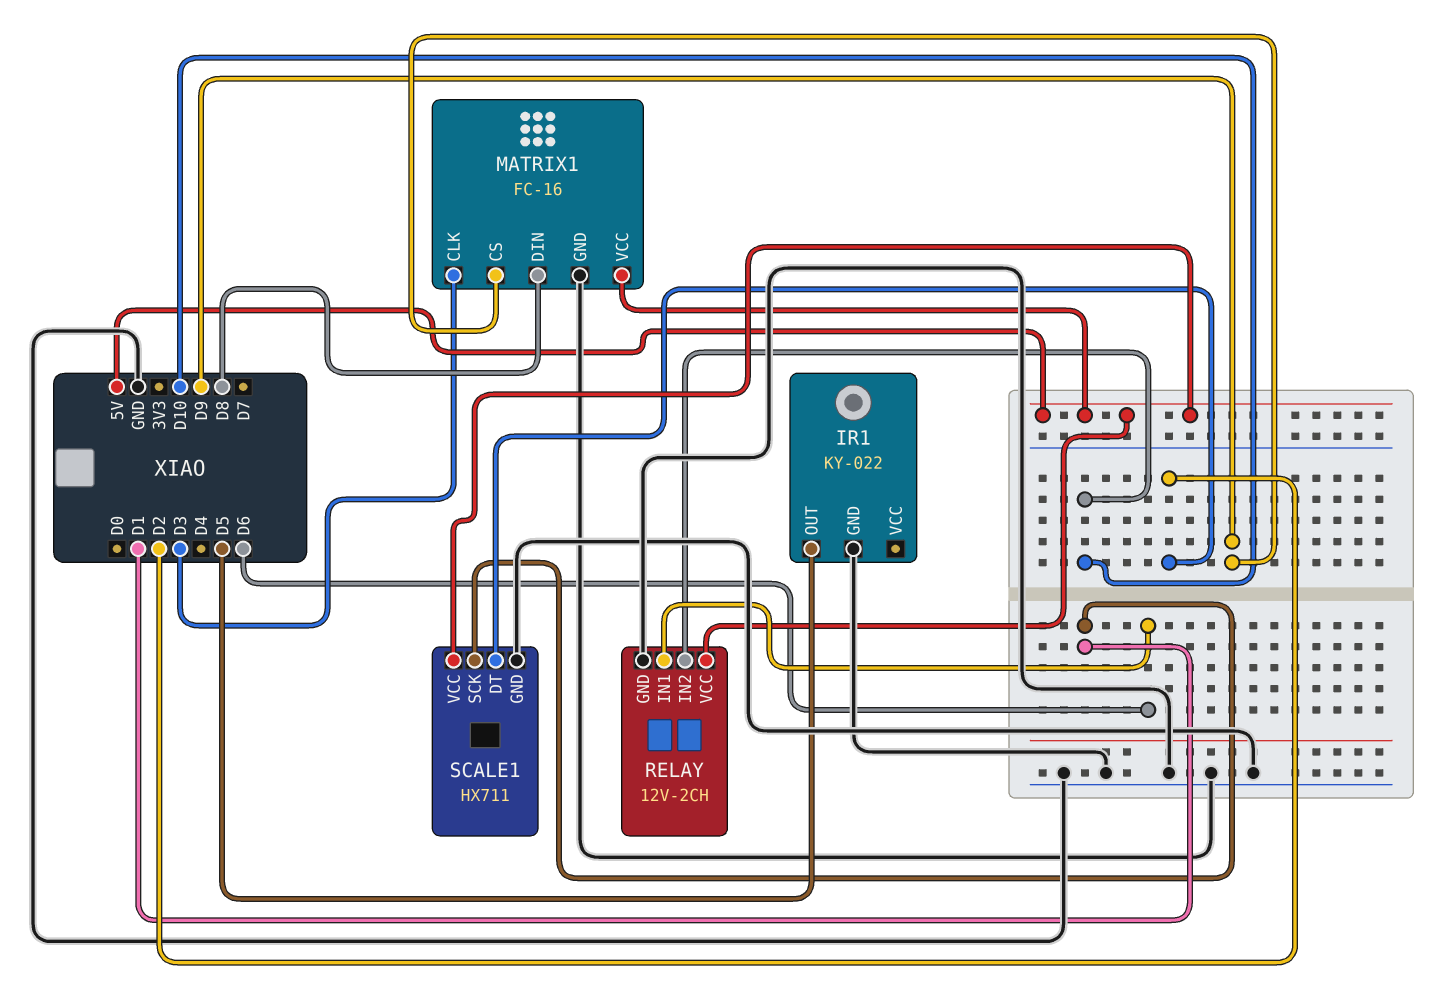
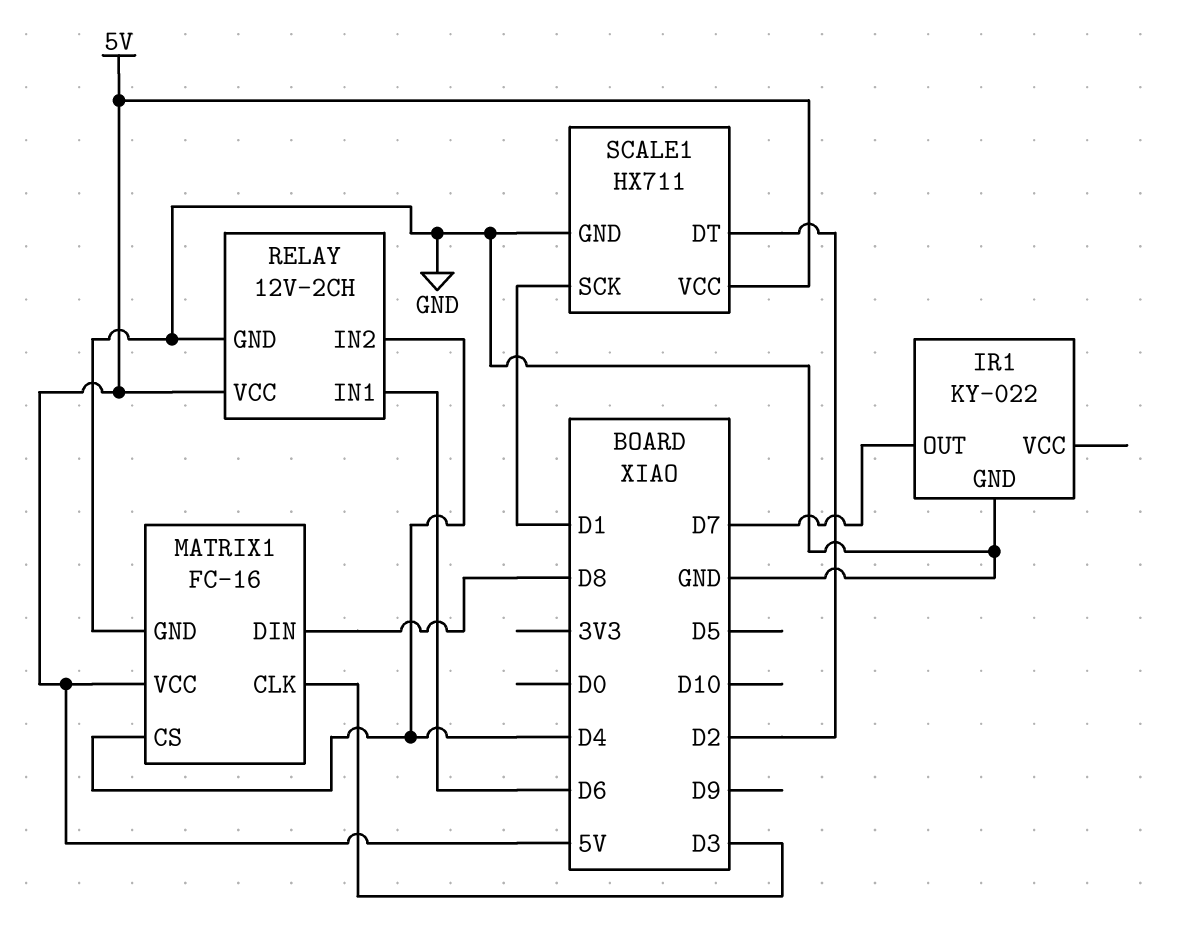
IR1 pin OUT: D5 -> D7
MATRIX1 pin CS: D9 -> D4
RELAY pin IN2: D10 -> D4

